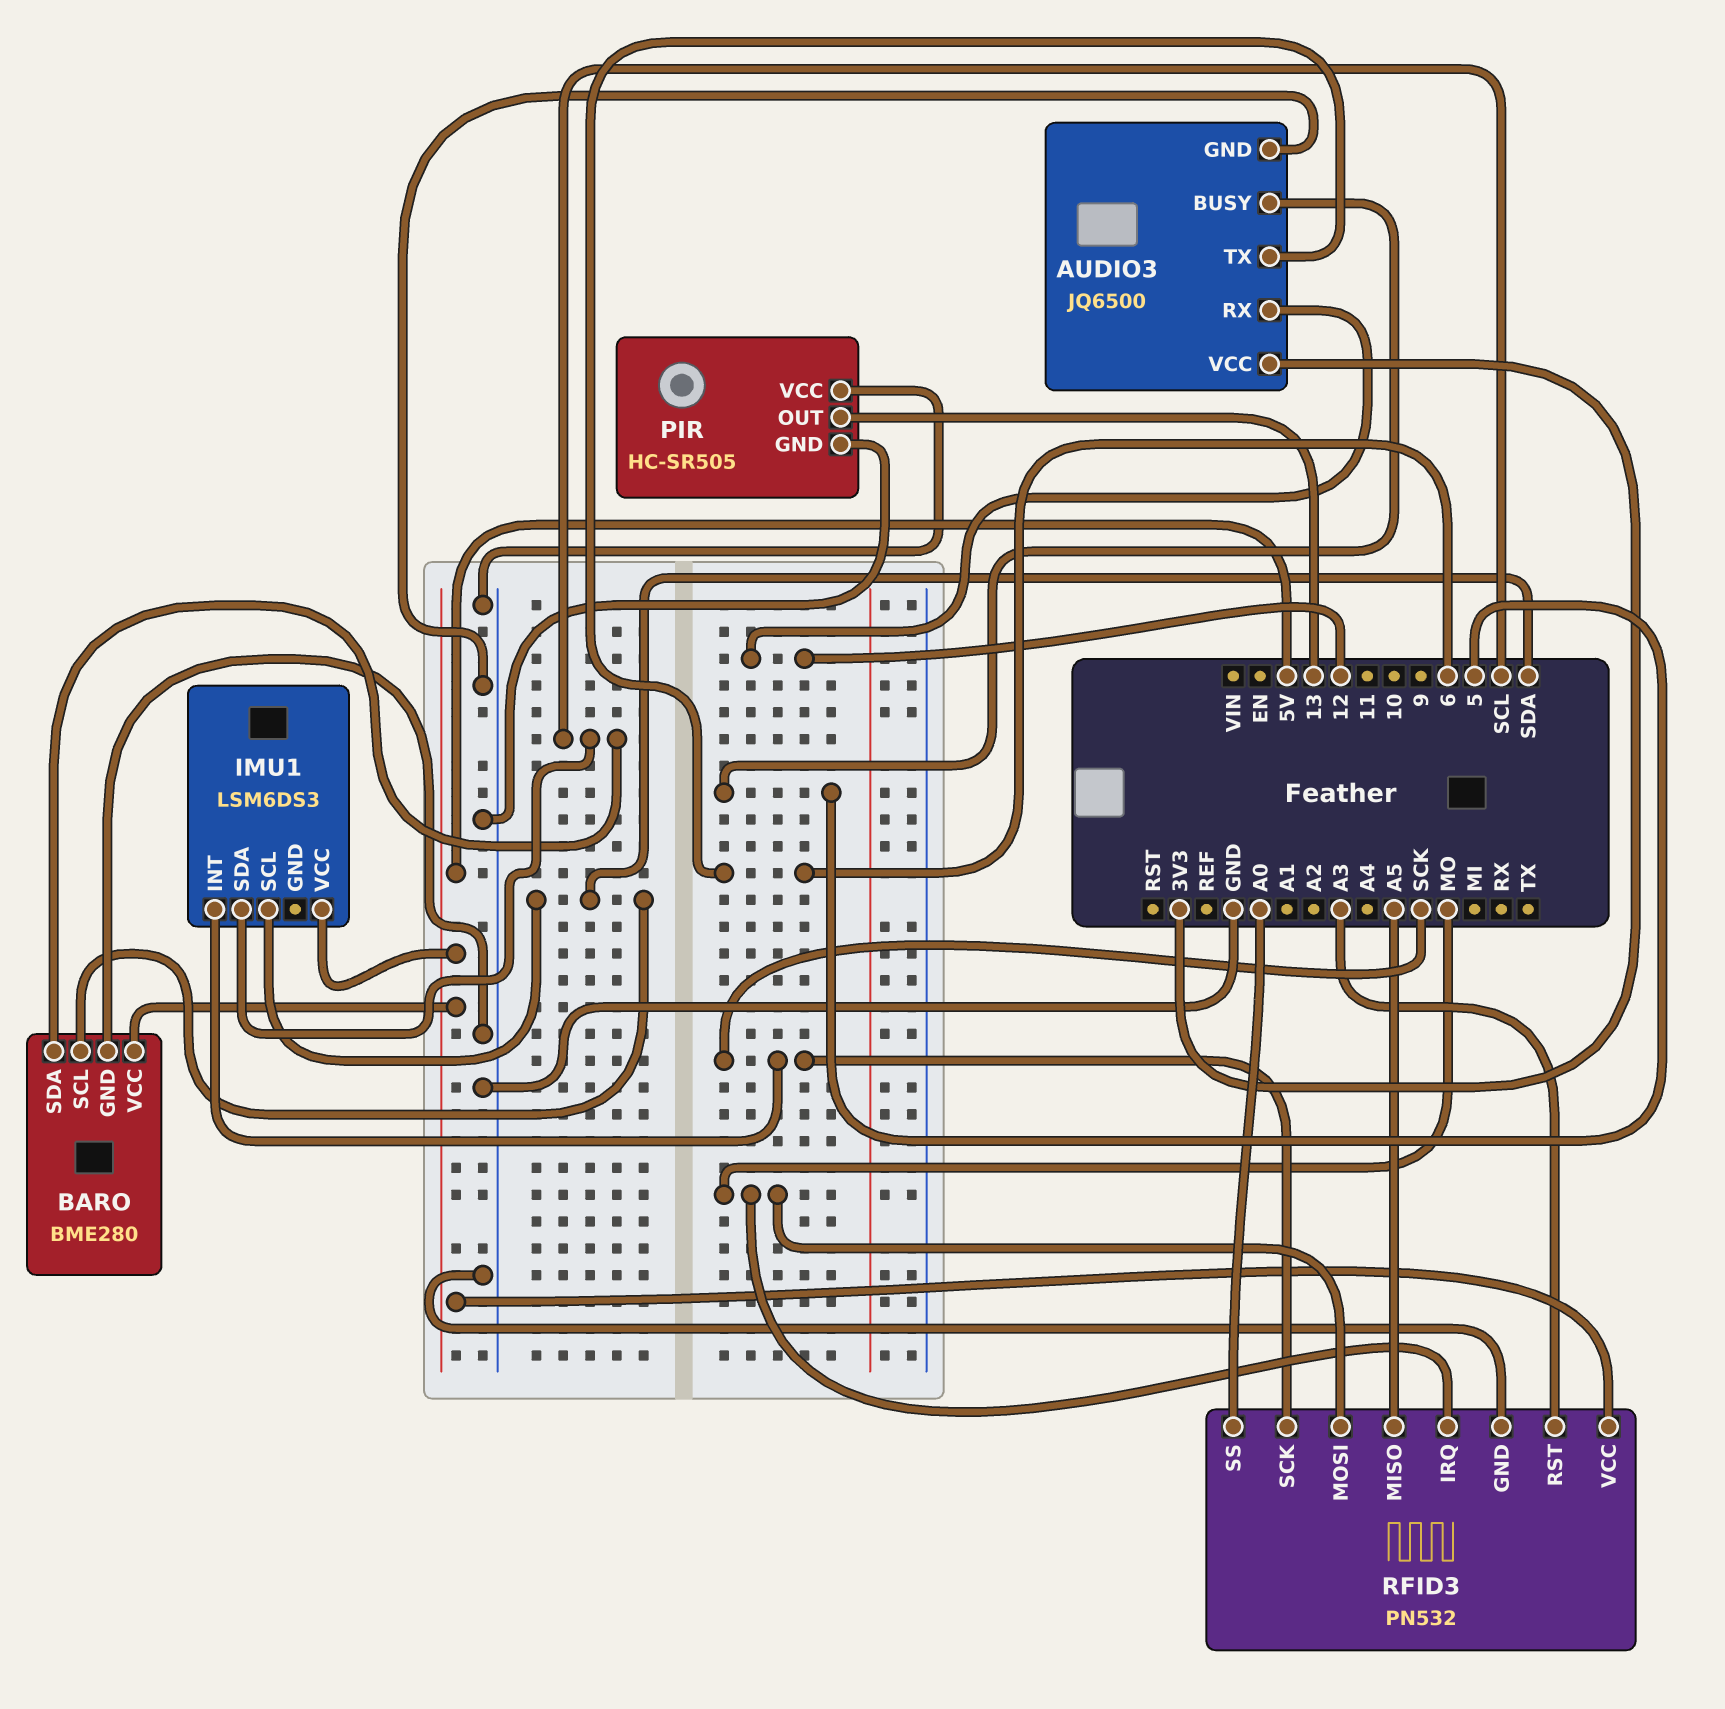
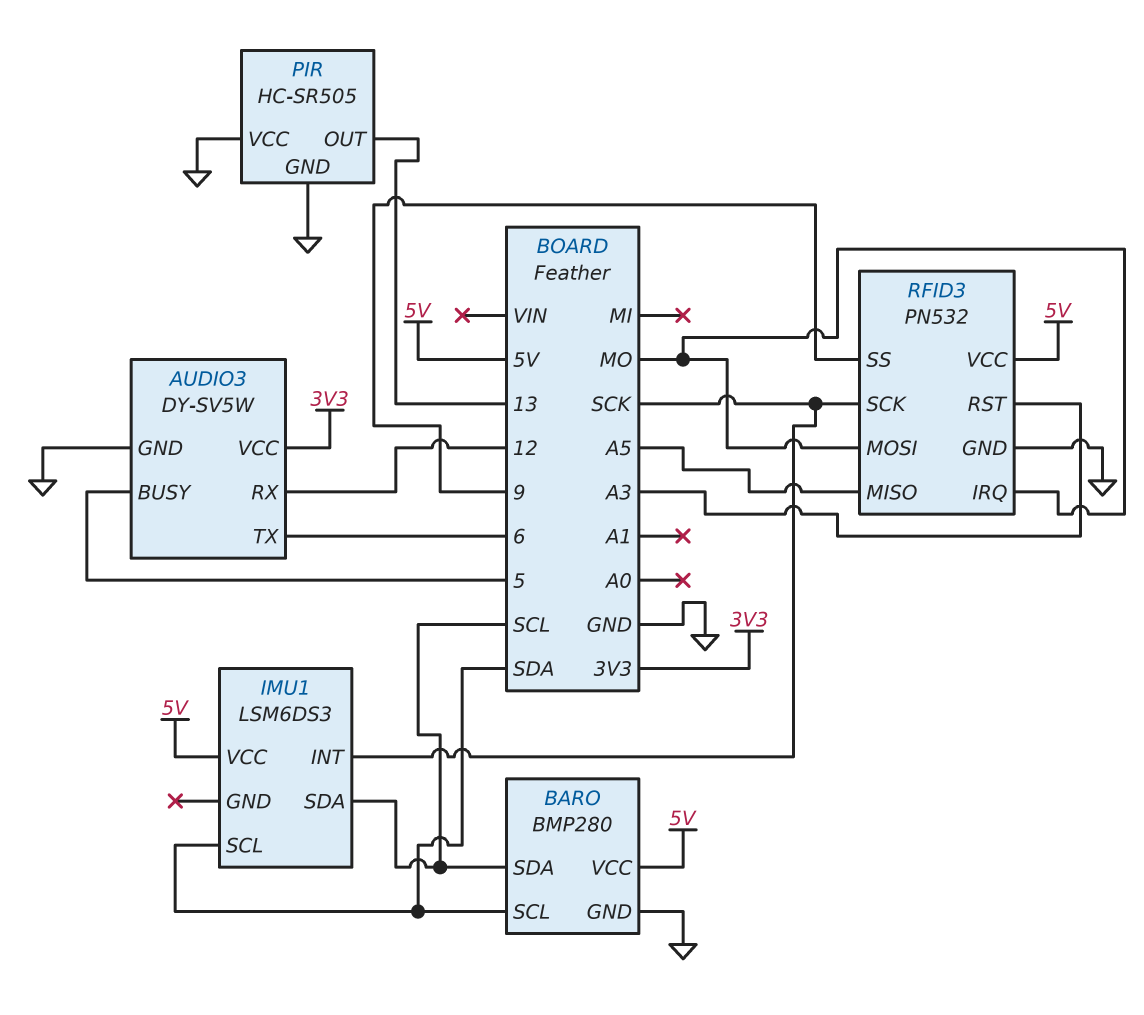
AUDIO3: JQ6500 -> DY-SV5W
BARO: BME280 -> BMP280
RFID3 pin SS: A0 -> 9

